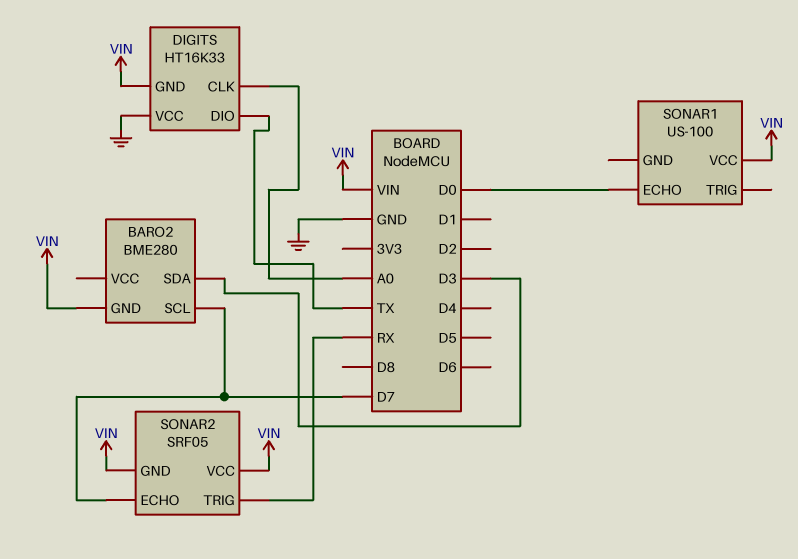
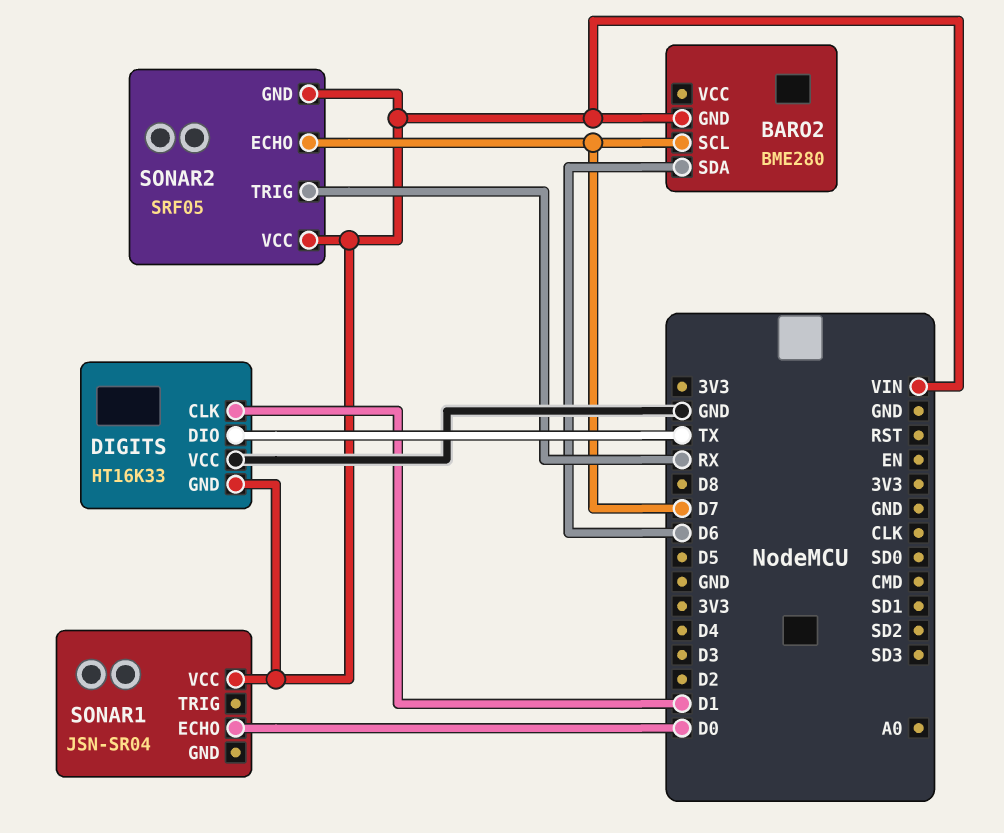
BARO2 pin SDA: D3 -> D6
DIGITS pin CLK: A0 -> D1
SONAR1: US-100 -> JSN-SR04

